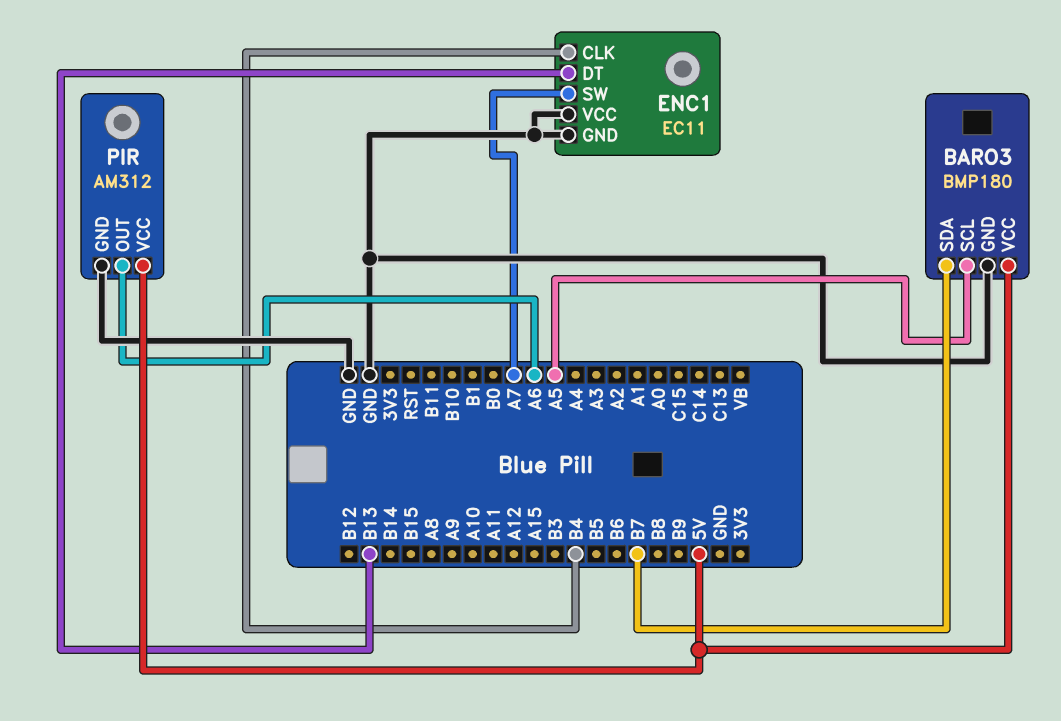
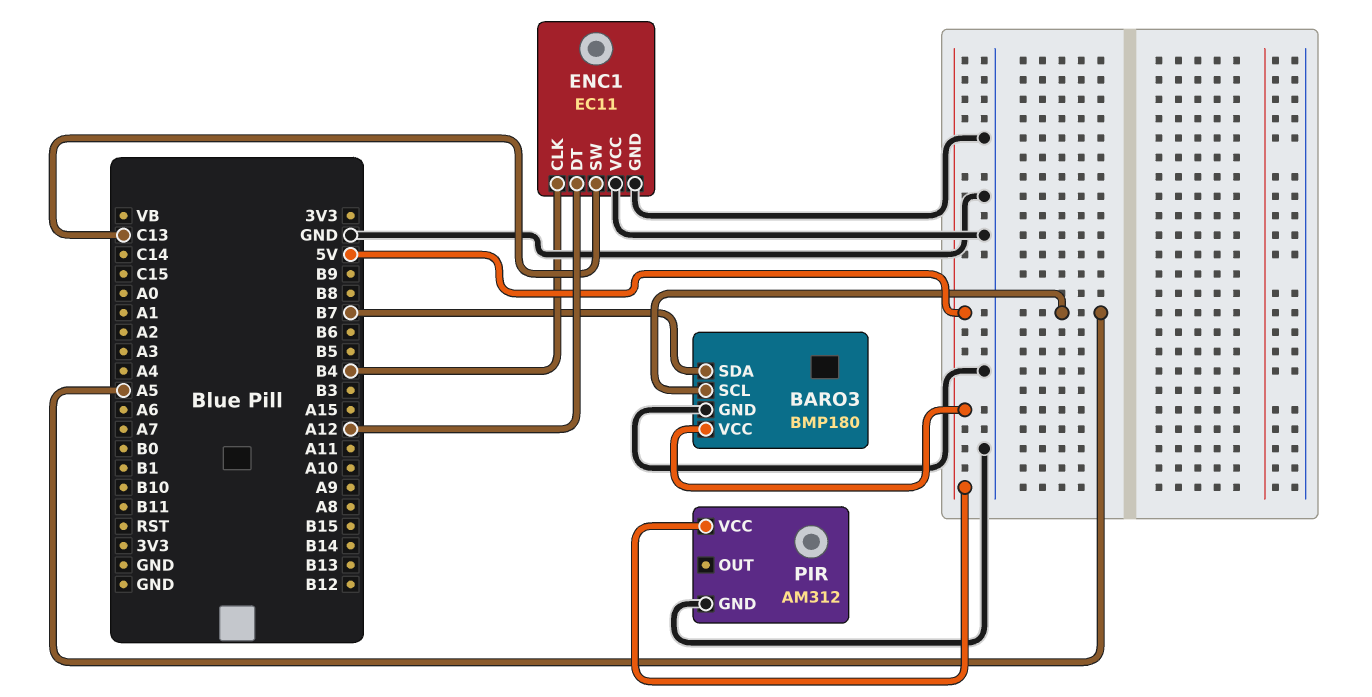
ENC1 pin DT: B13 -> A12
ENC1 pin SW: A7 -> C13
PIR pin OUT: A6 -> none

